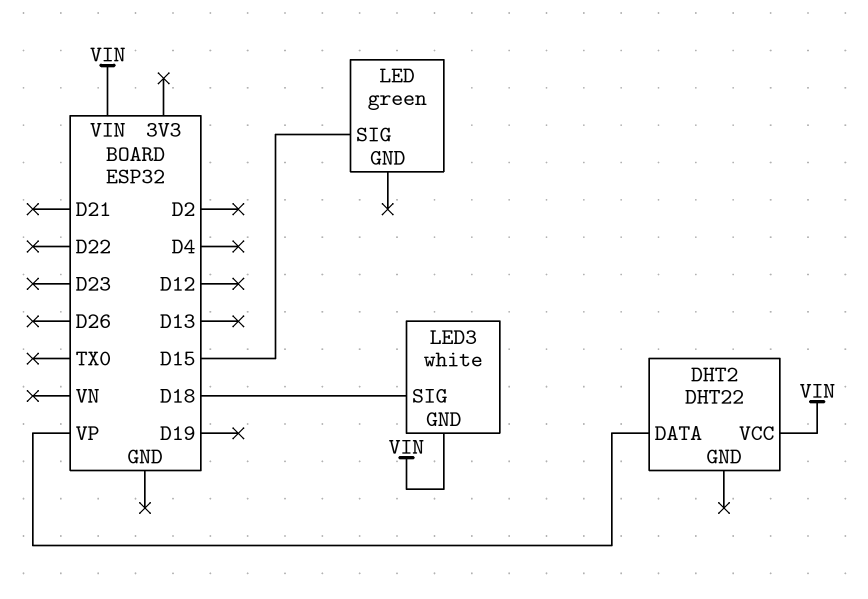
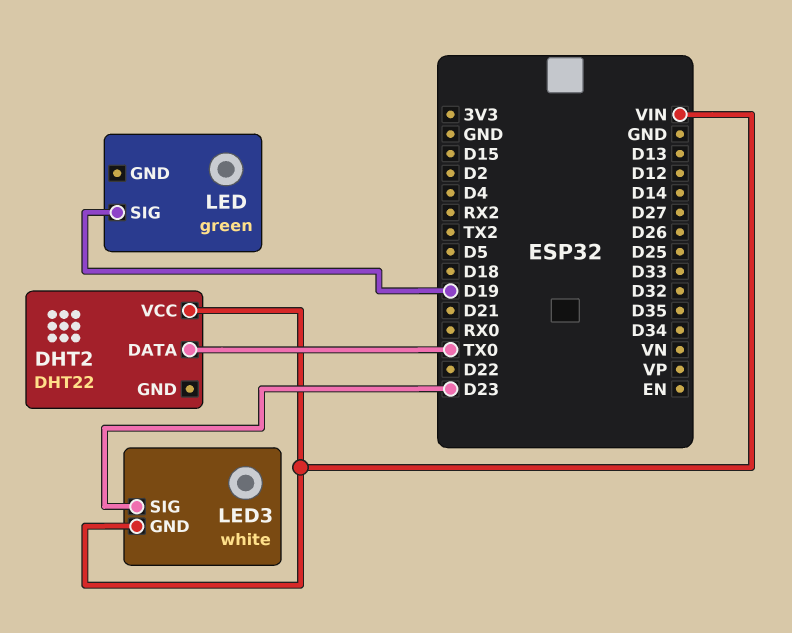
DHT2 pin DATA: VP -> TX0
LED pin SIG: D15 -> D19
LED3 pin SIG: D18 -> D23

